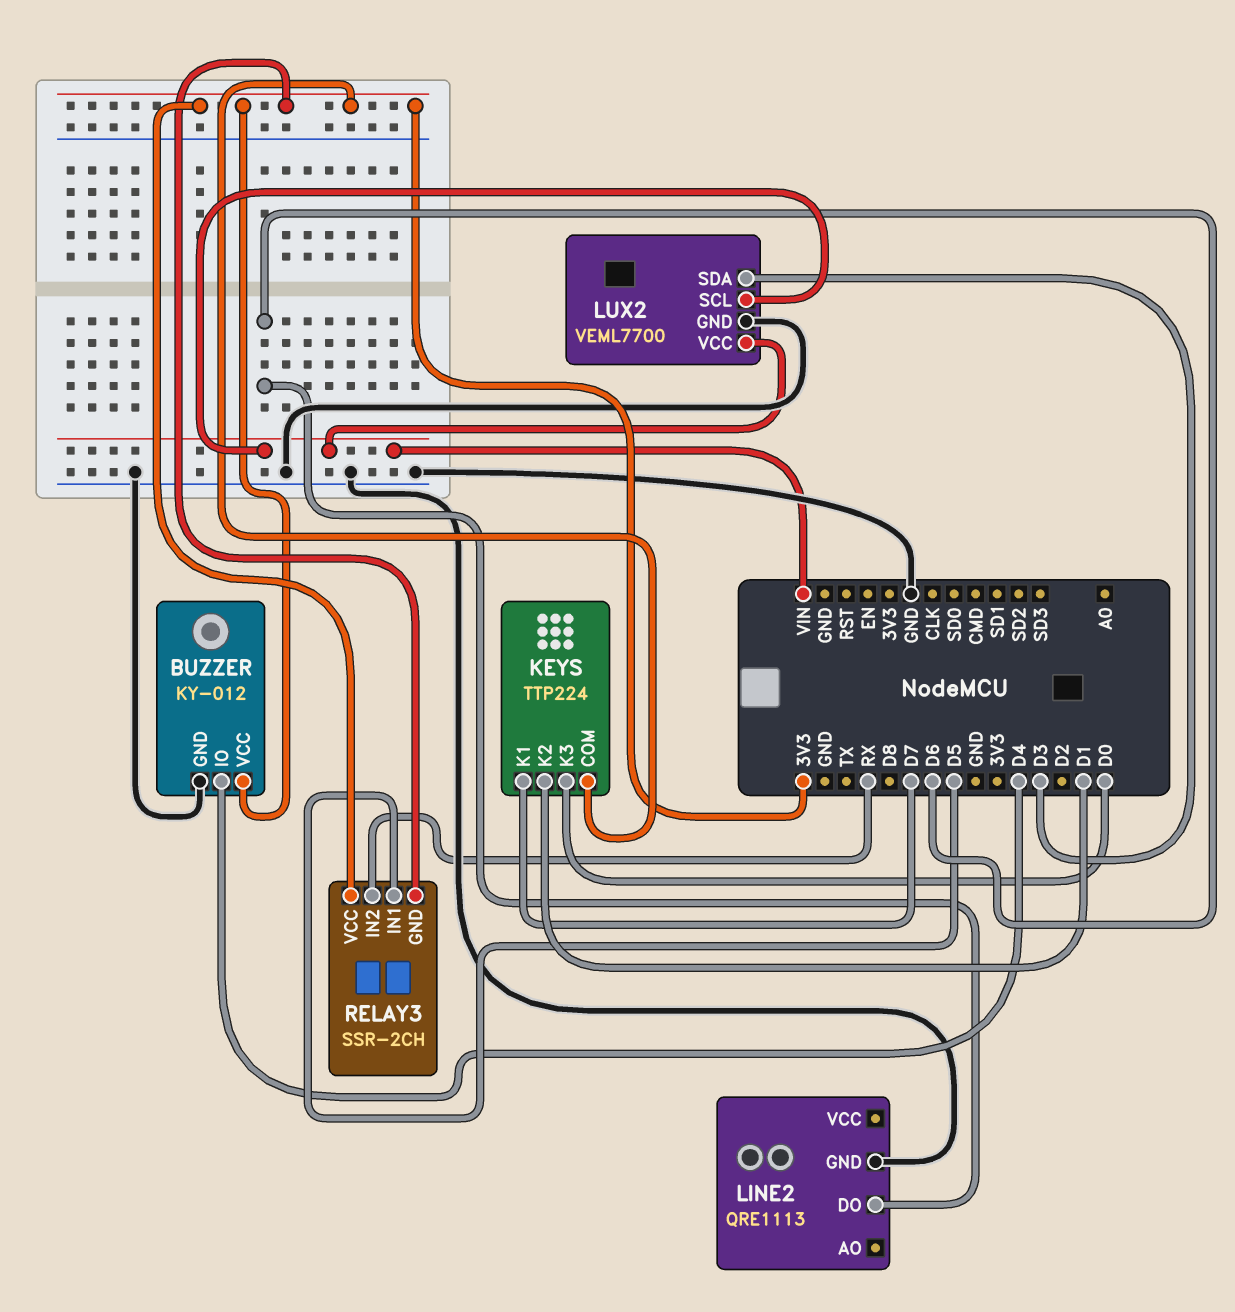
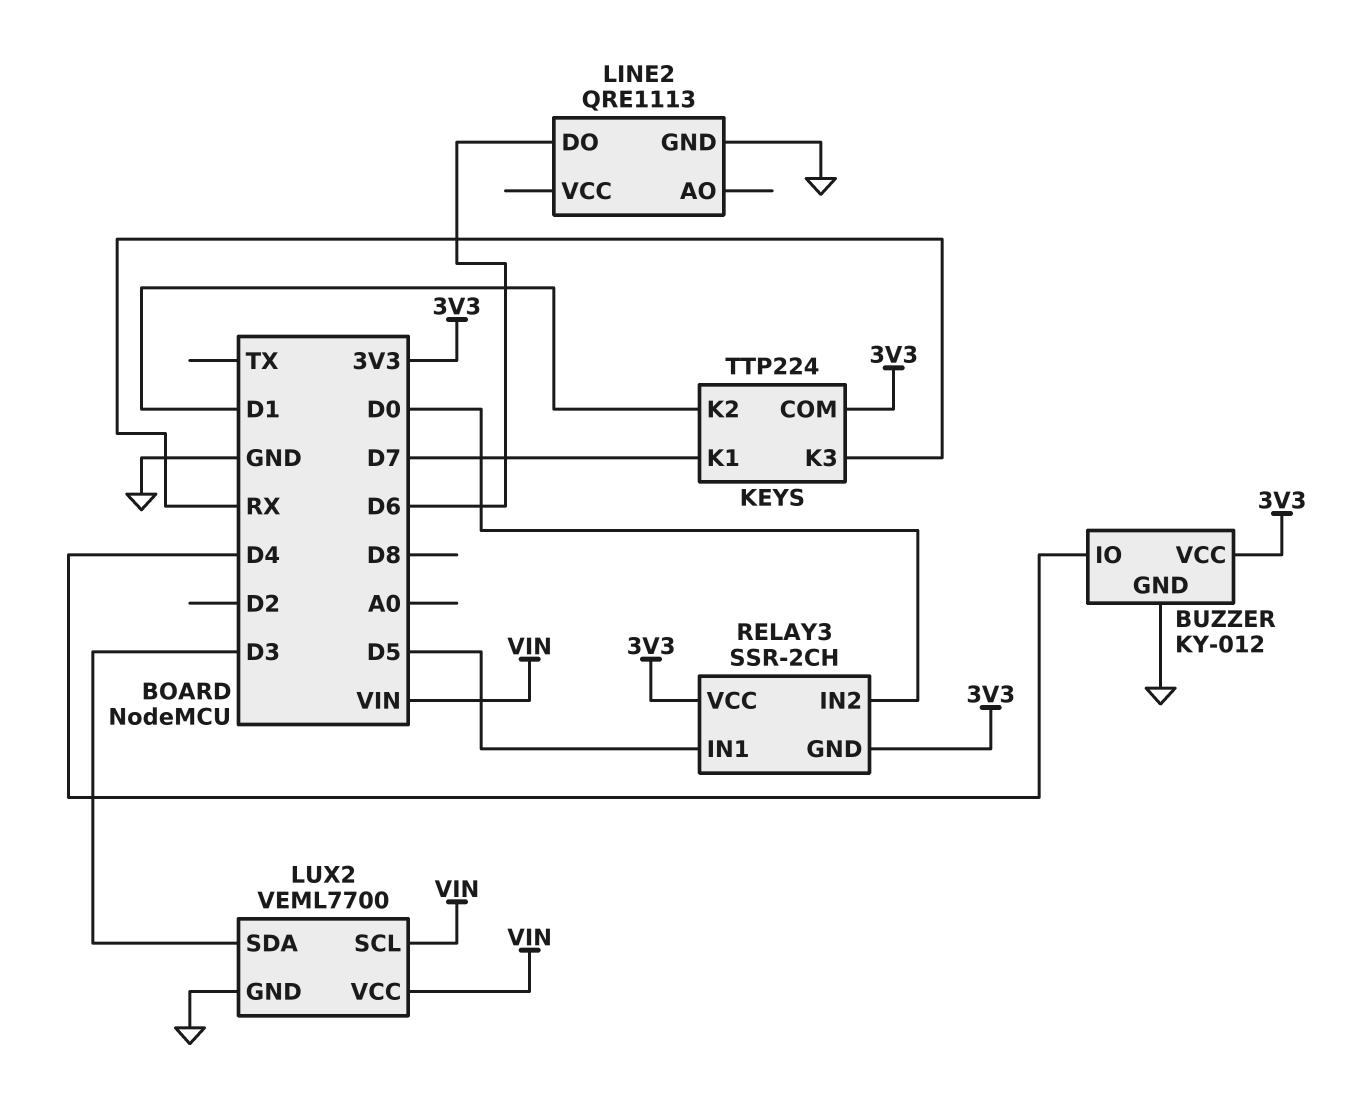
KEYS pin K3: D0 -> RX
RELAY3 pin IN2: RX -> D0

